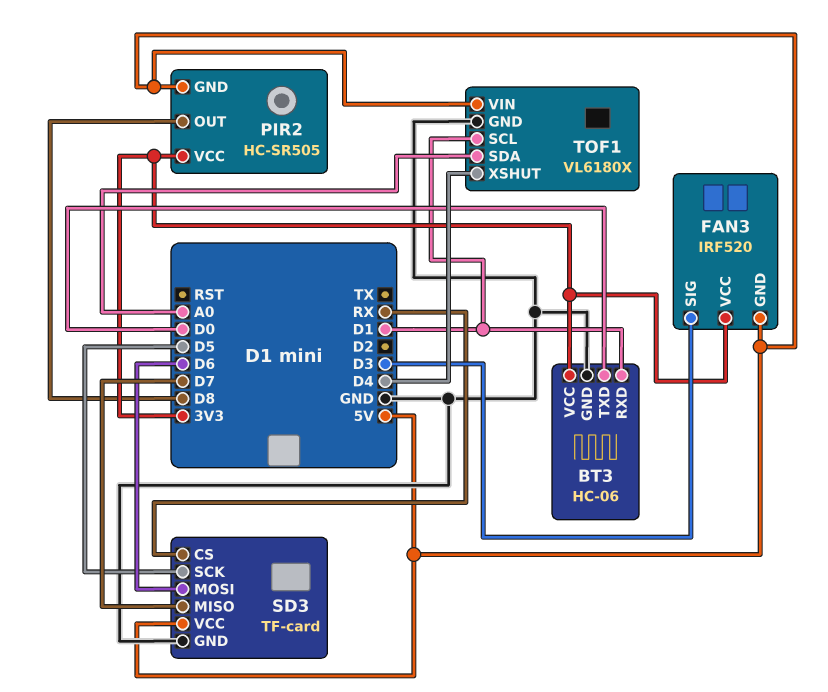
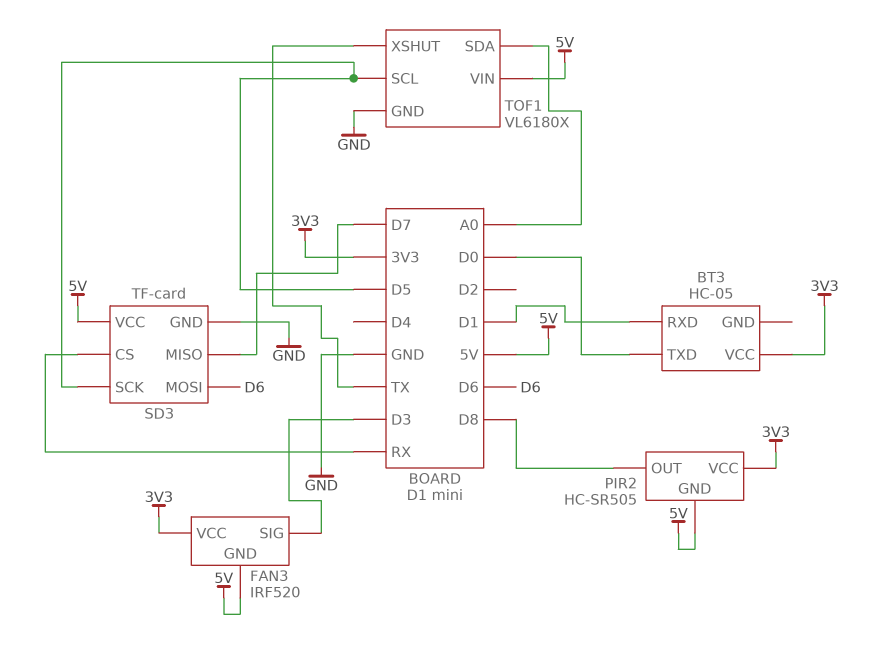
BT3: HC-06 -> HC-05
BT3 pin GND: GND -> none
TOF1 pin SCL: D1 -> D5
TOF1 pin XSHUT: D4 -> TX

